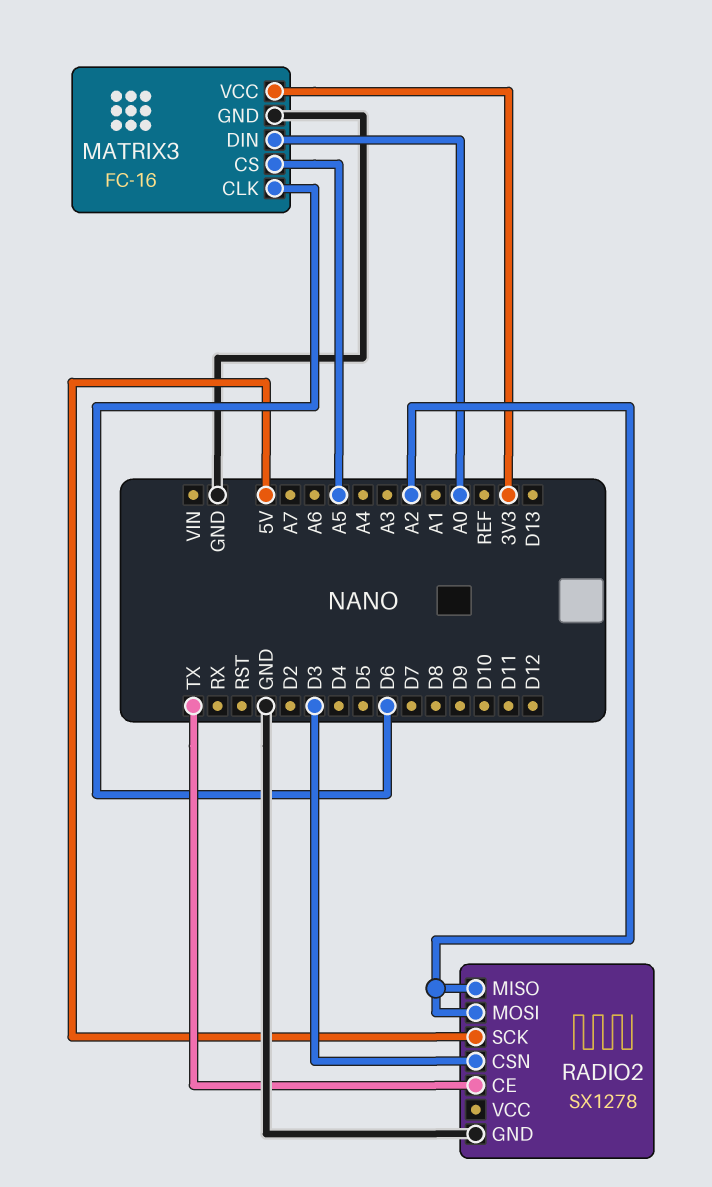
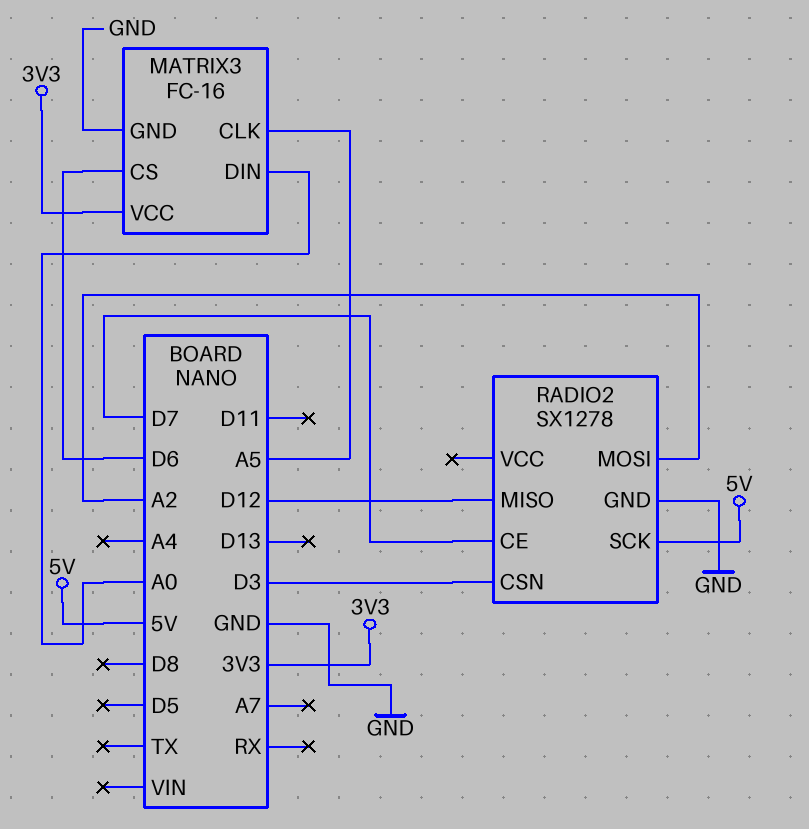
MATRIX3 pin CLK: D6 -> A5
MATRIX3 pin CS: A5 -> D6
RADIO2 pin CE: TX -> D7
RADIO2 pin MISO: A2 -> D12

